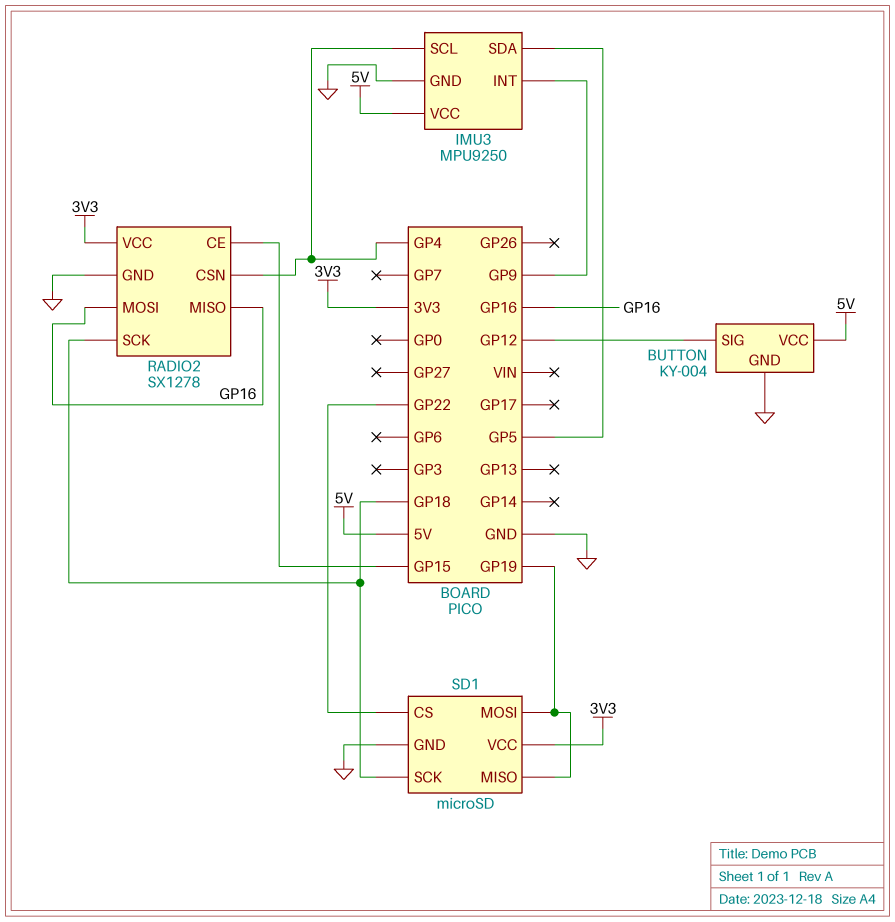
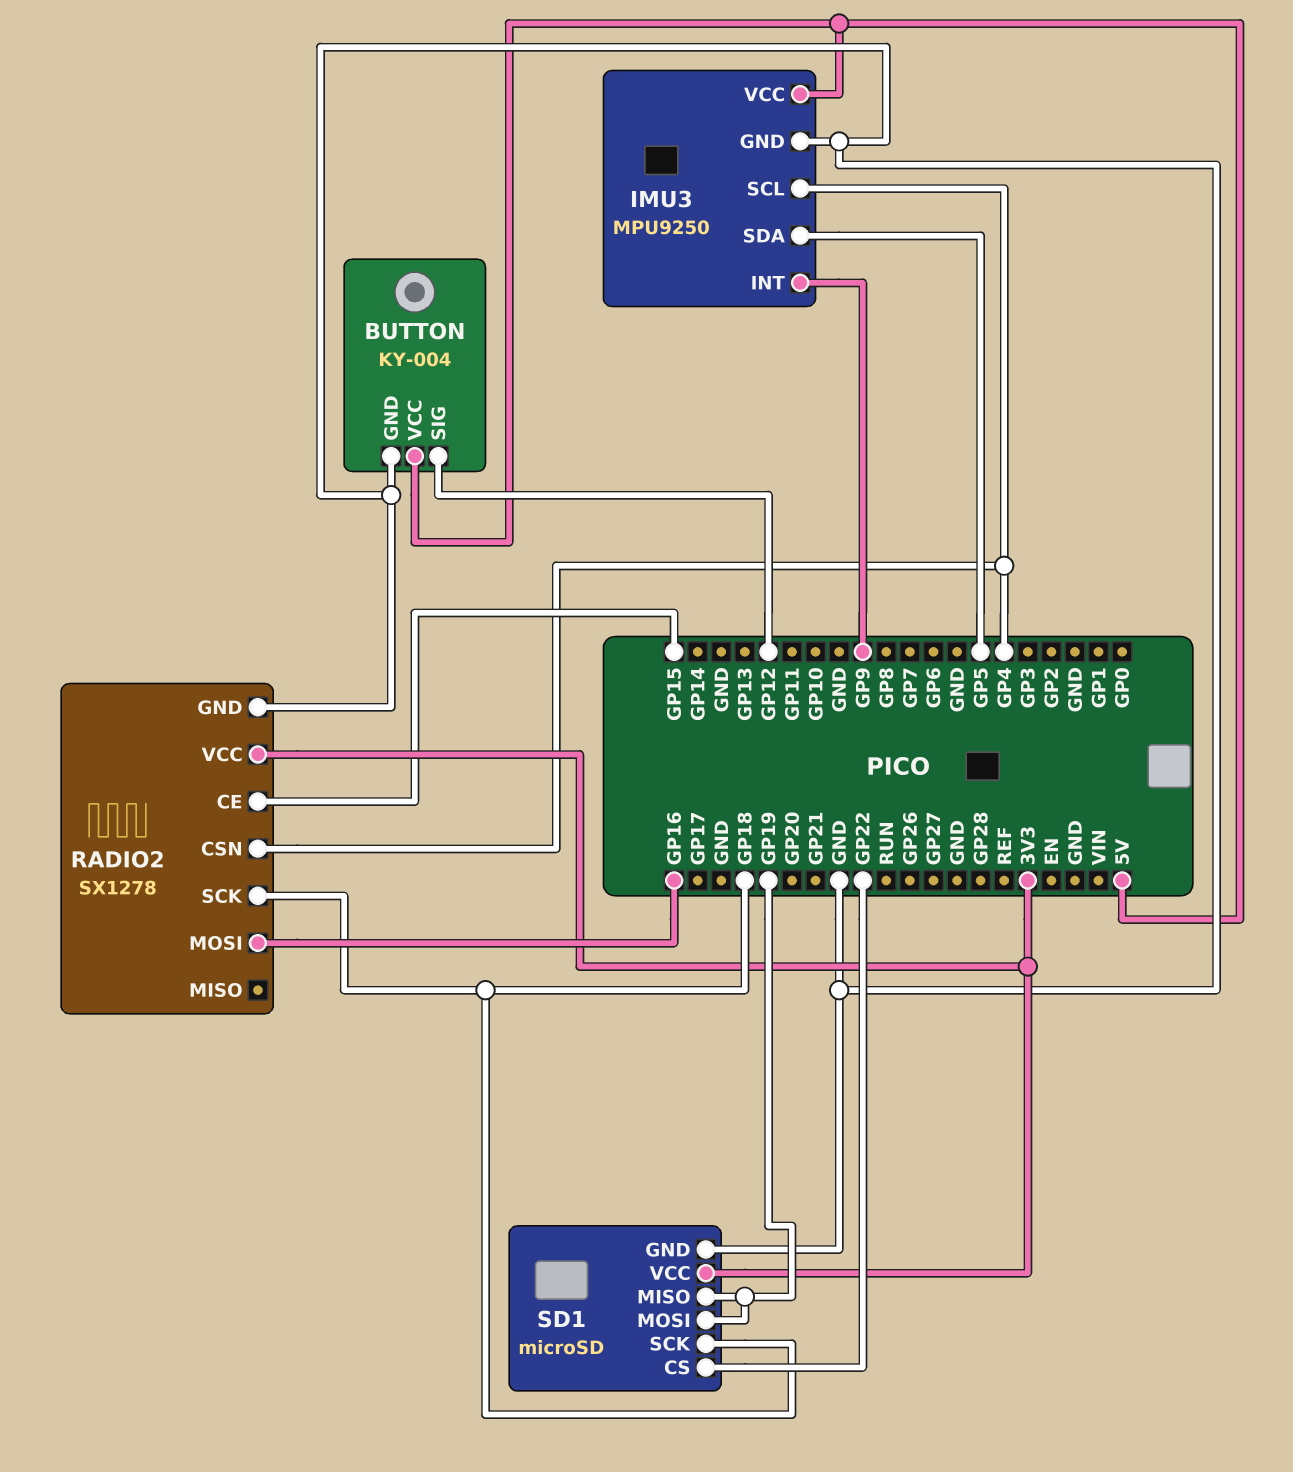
RADIO2 pin MISO: GP16 -> none

